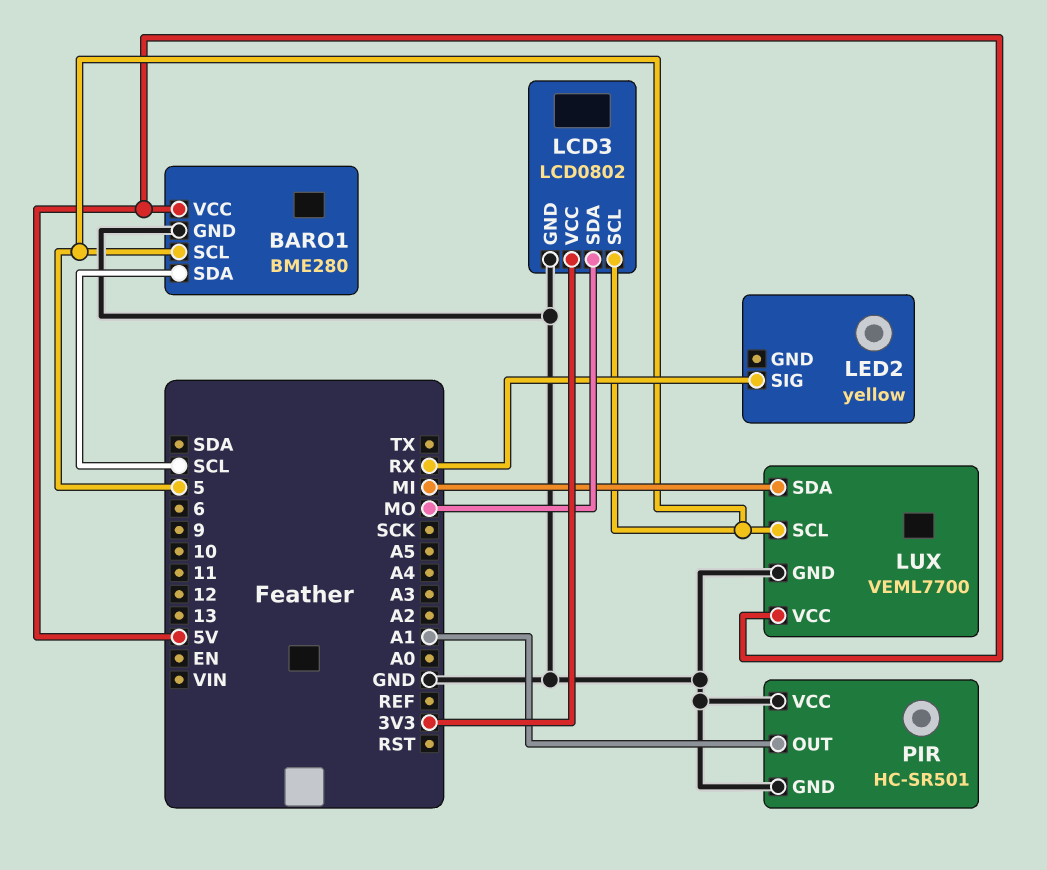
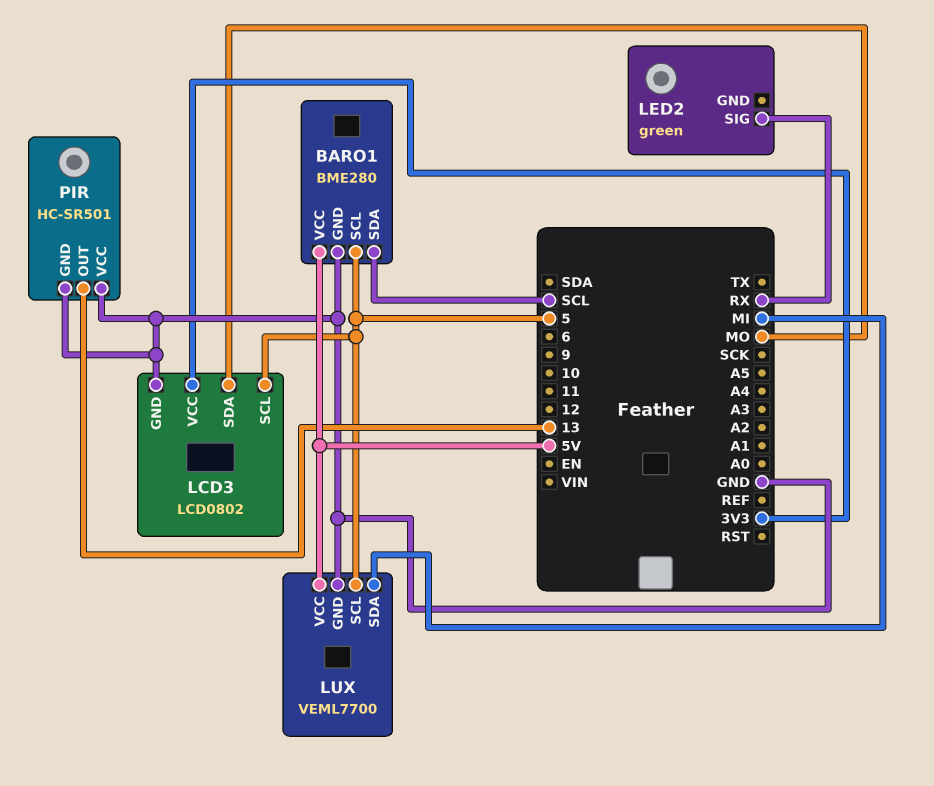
LED2: yellow -> green
PIR pin OUT: A1 -> 13

